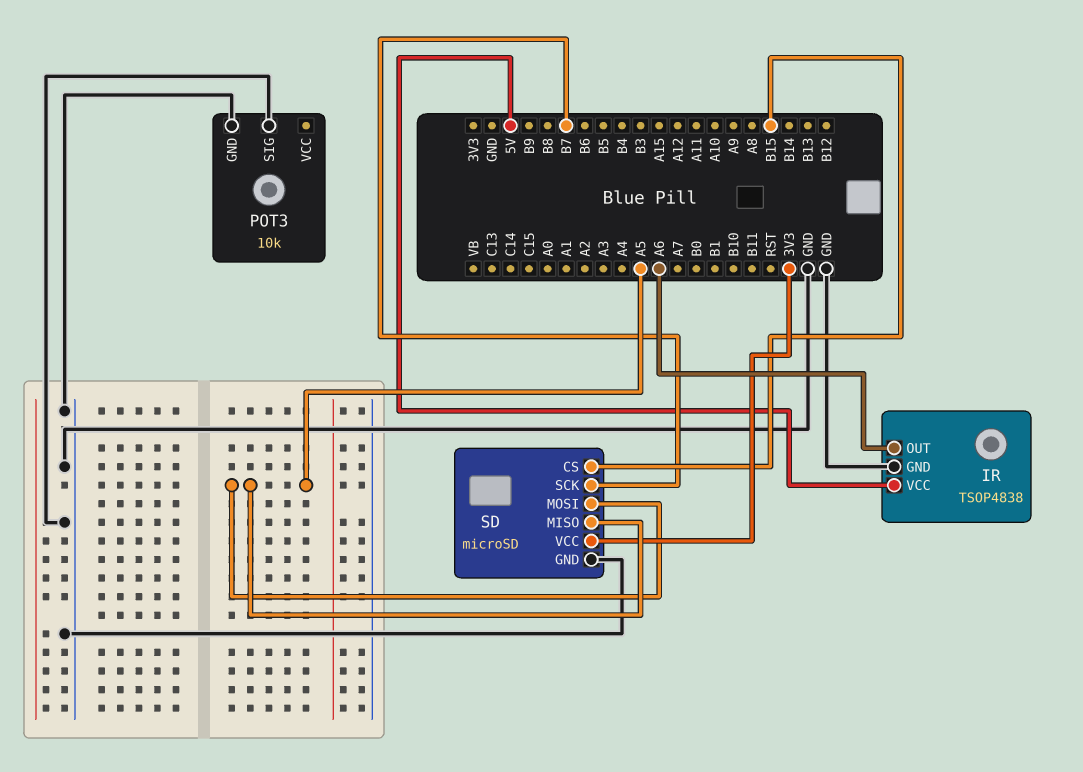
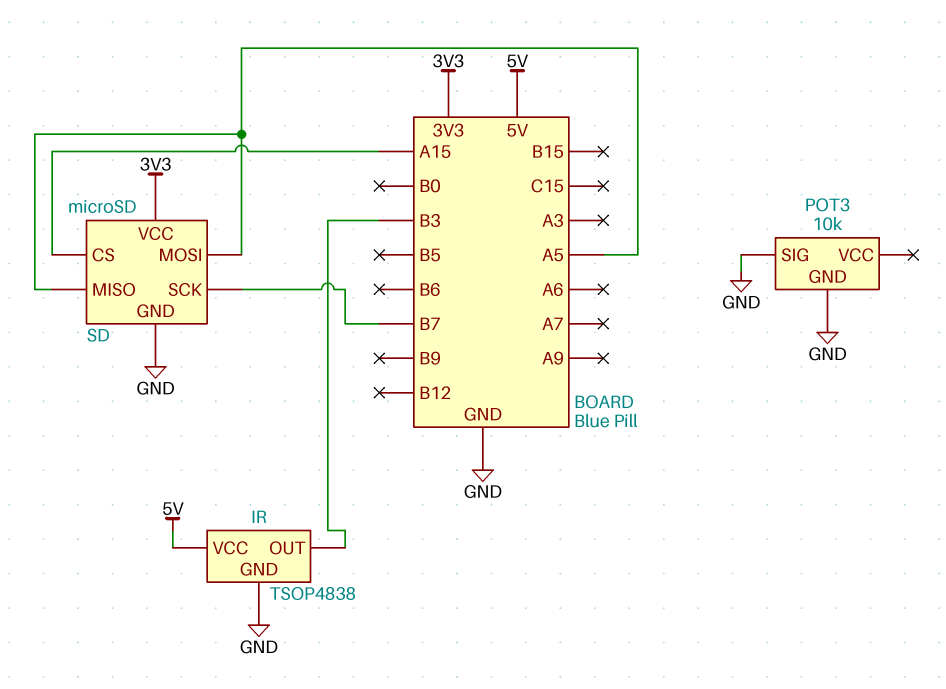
IR pin OUT: A6 -> B3
SD pin CS: B15 -> A15

